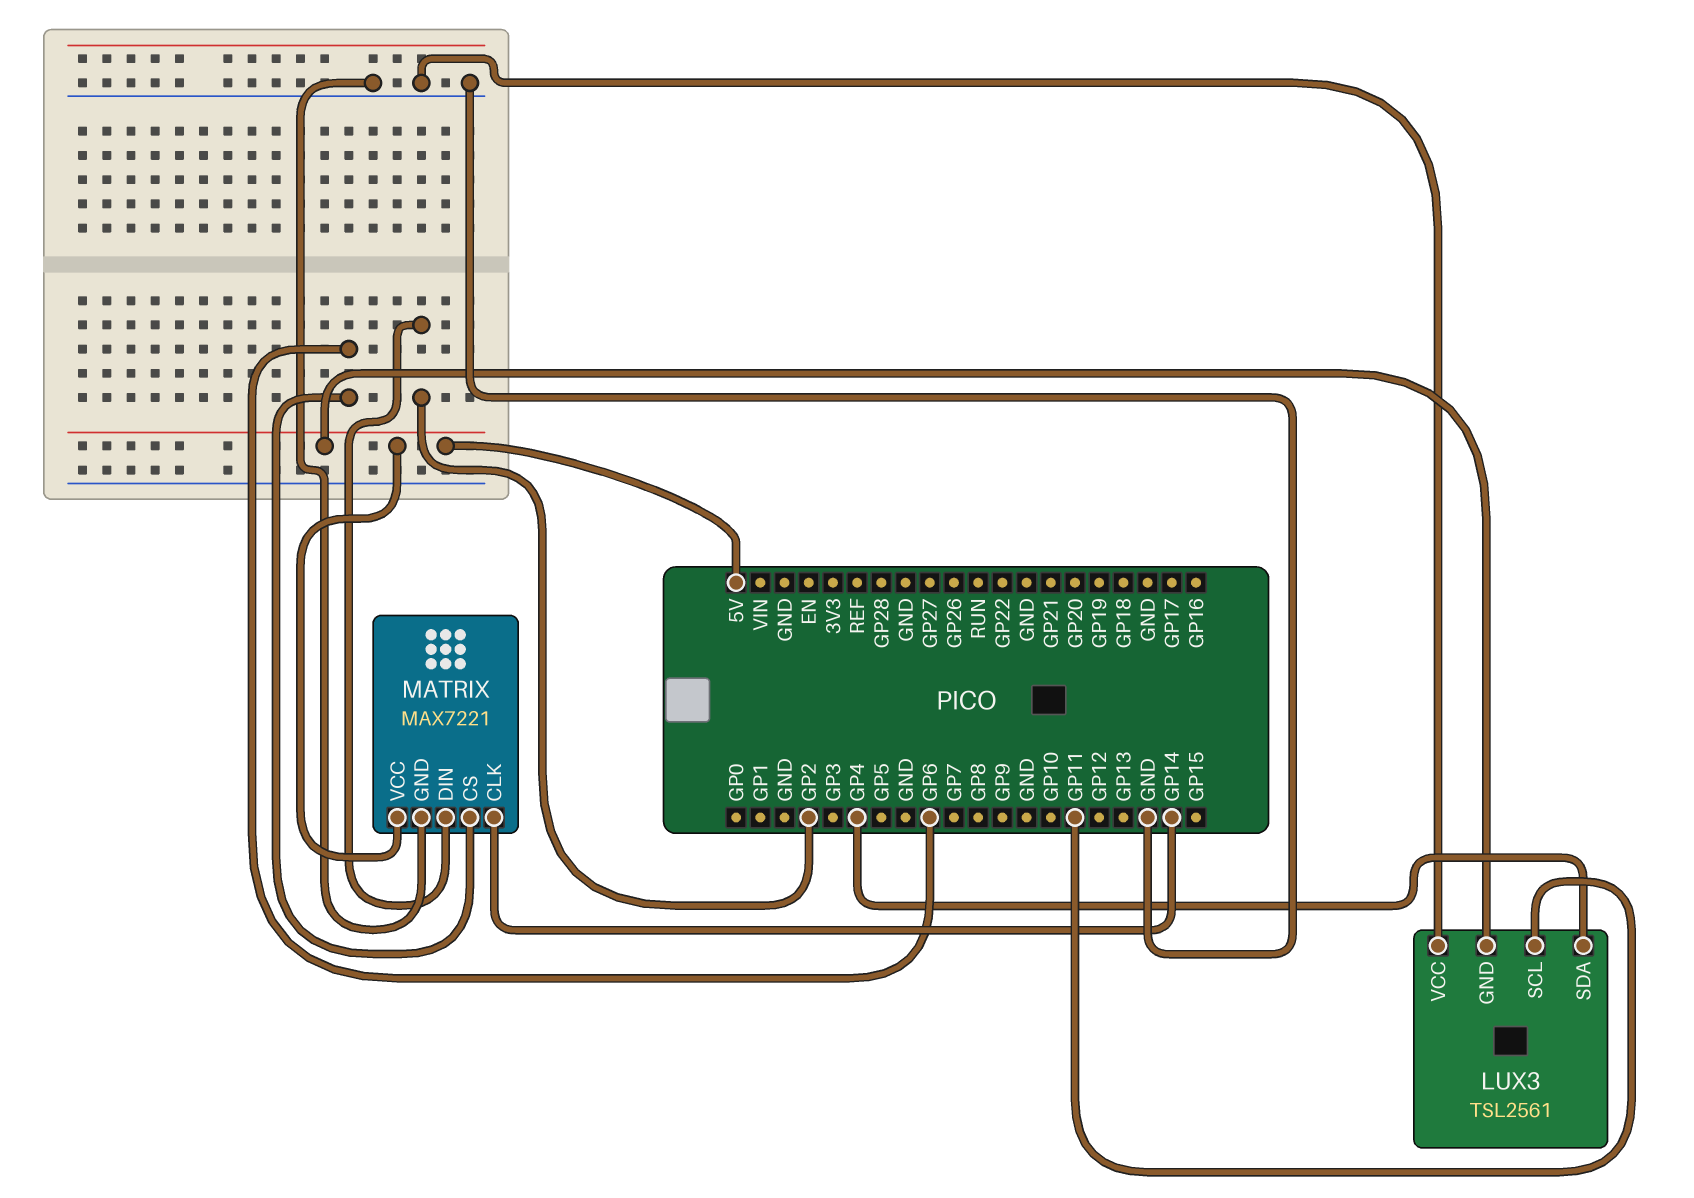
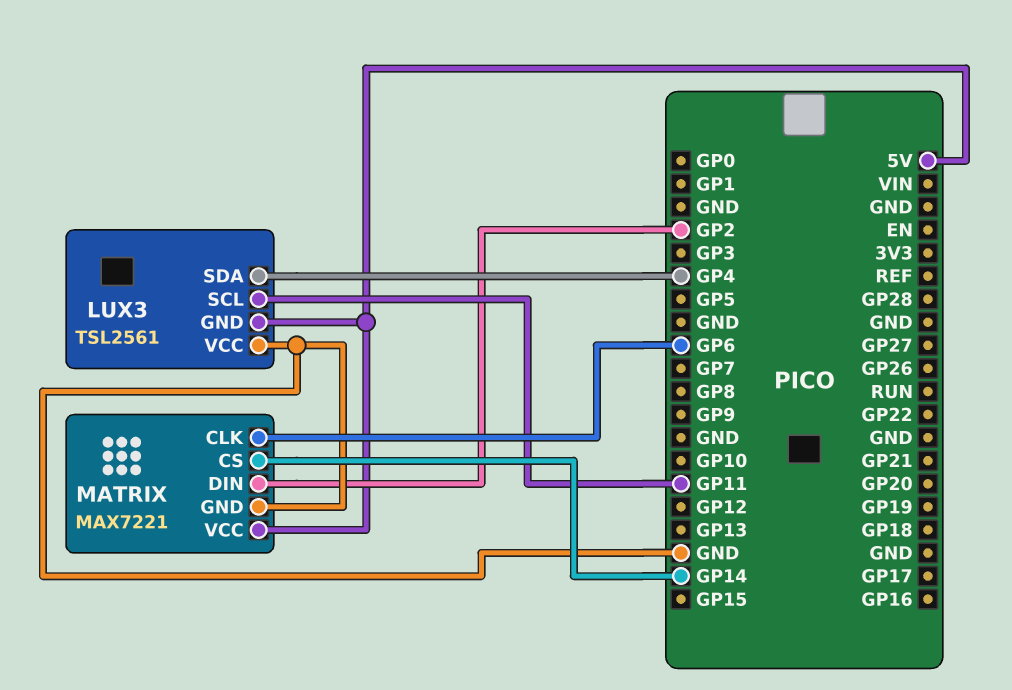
MATRIX pin CLK: GP14 -> GP6
MATRIX pin CS: GP6 -> GP14

